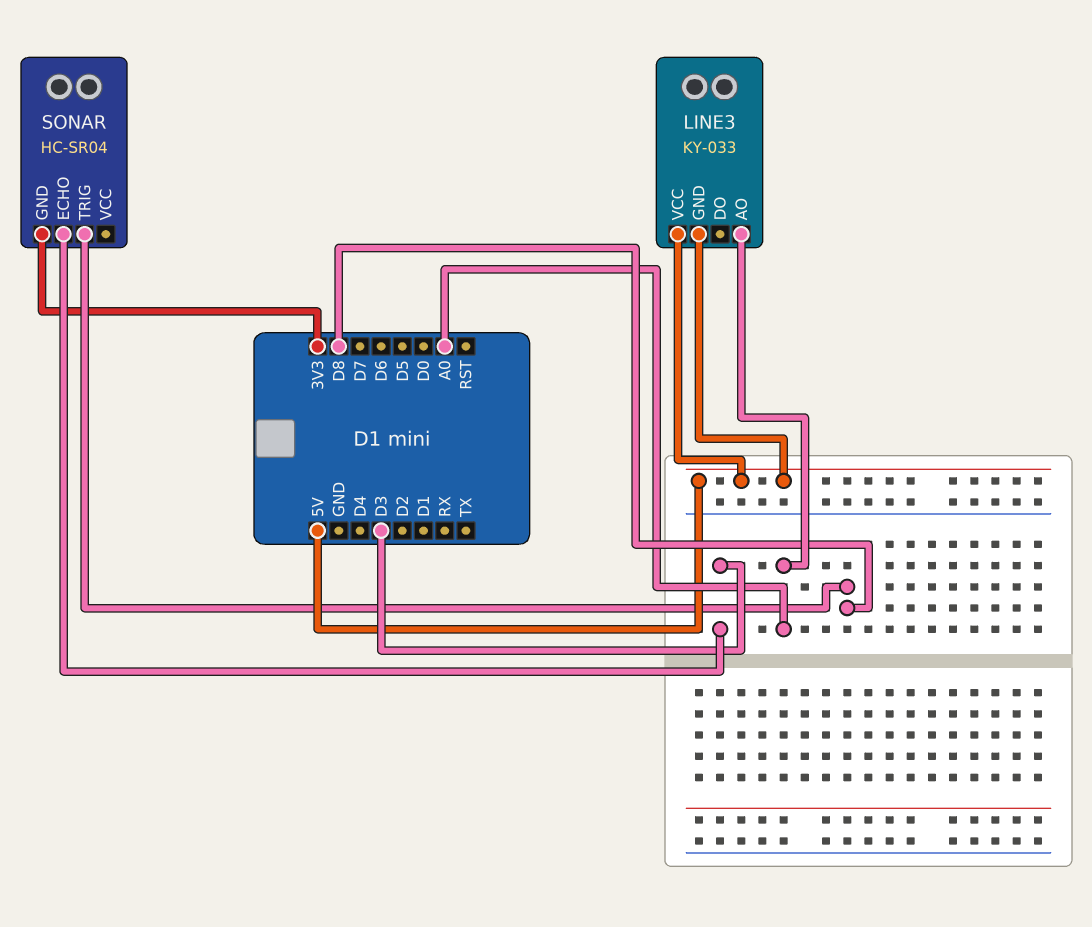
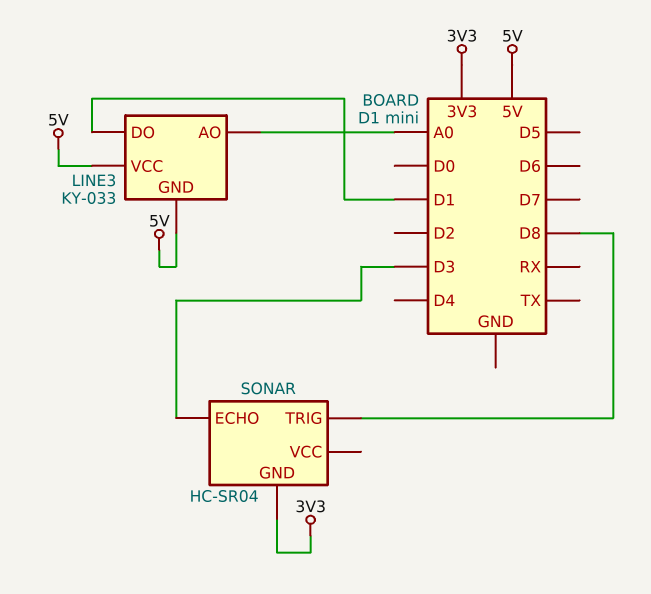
LINE3 pin DO: none -> D1

